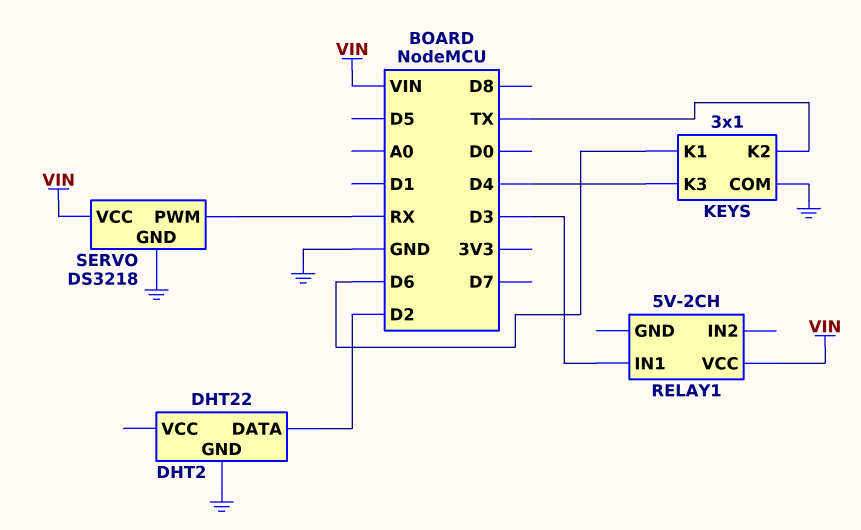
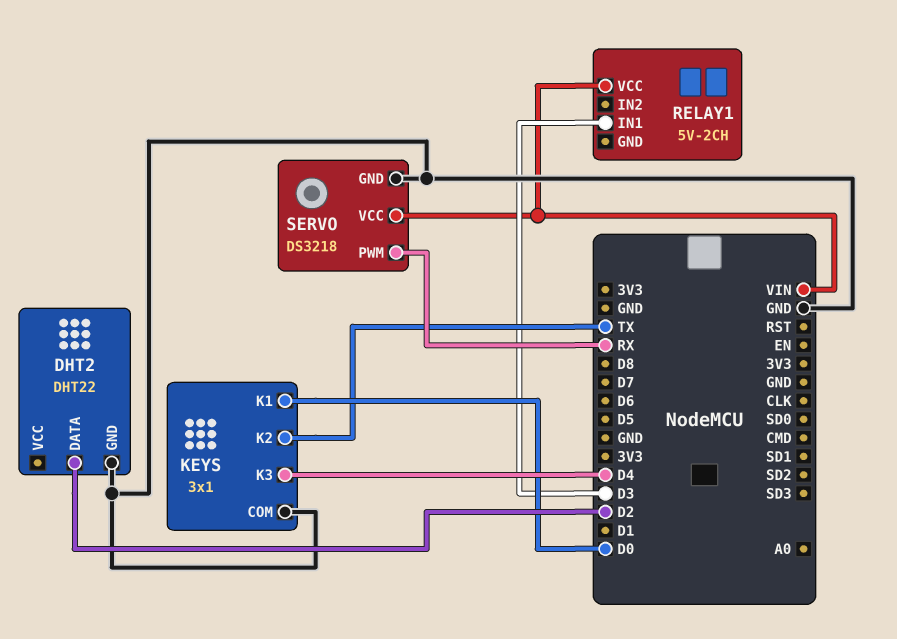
KEYS pin K1: D6 -> D0

